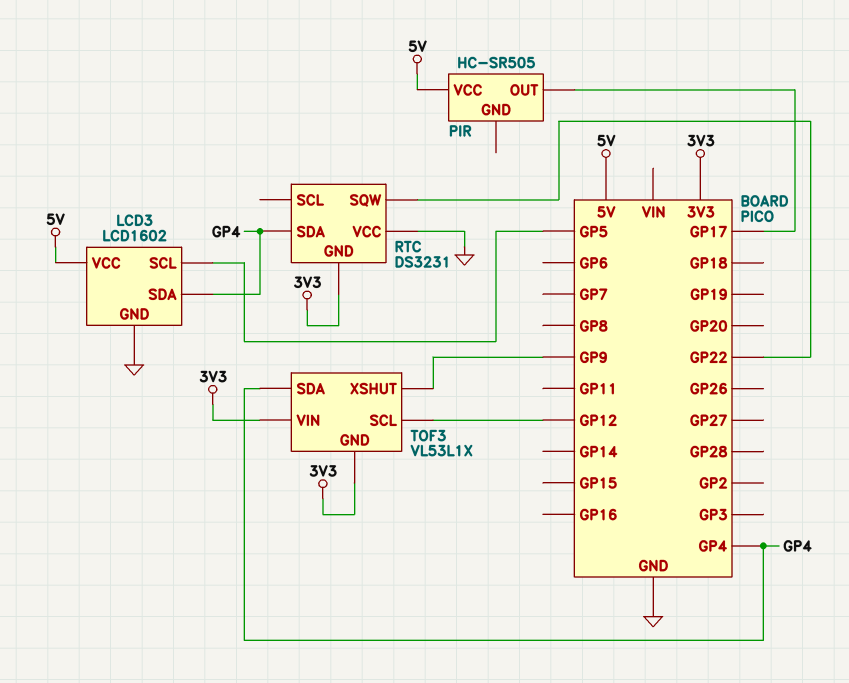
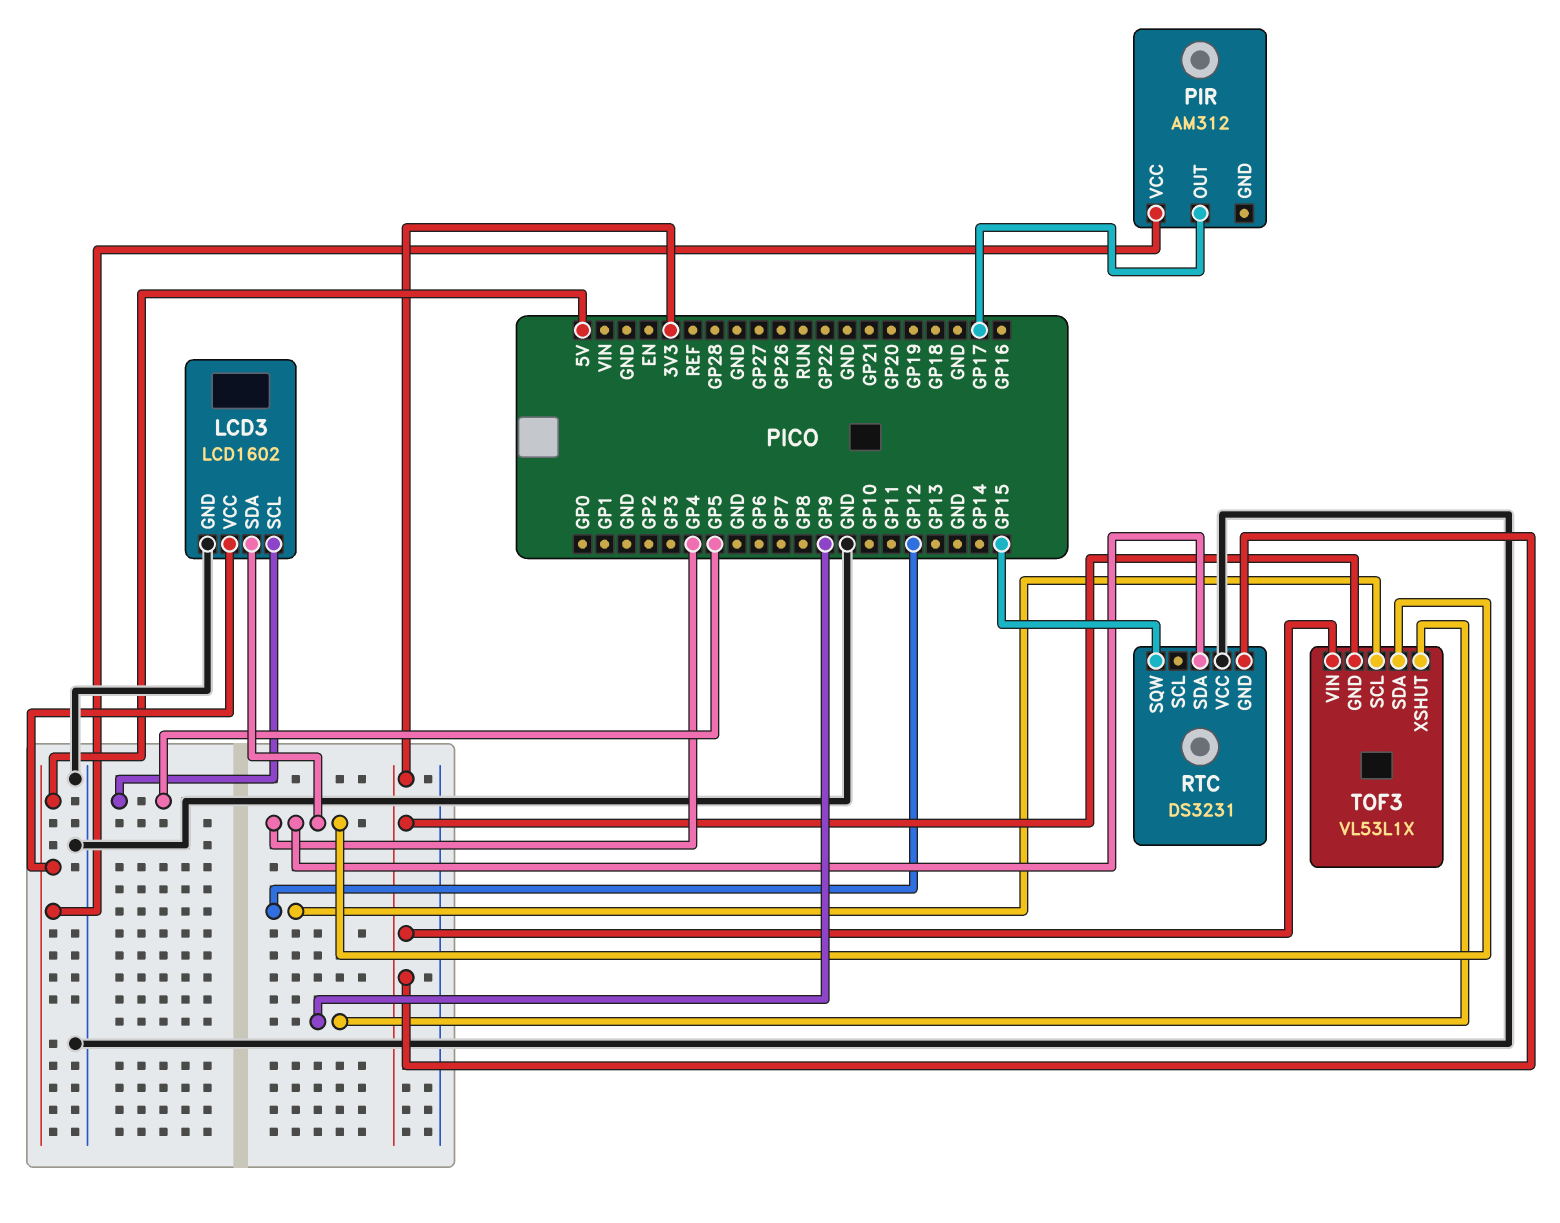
PIR: HC-SR505 -> AM312
RTC pin SQW: GP22 -> GP15

